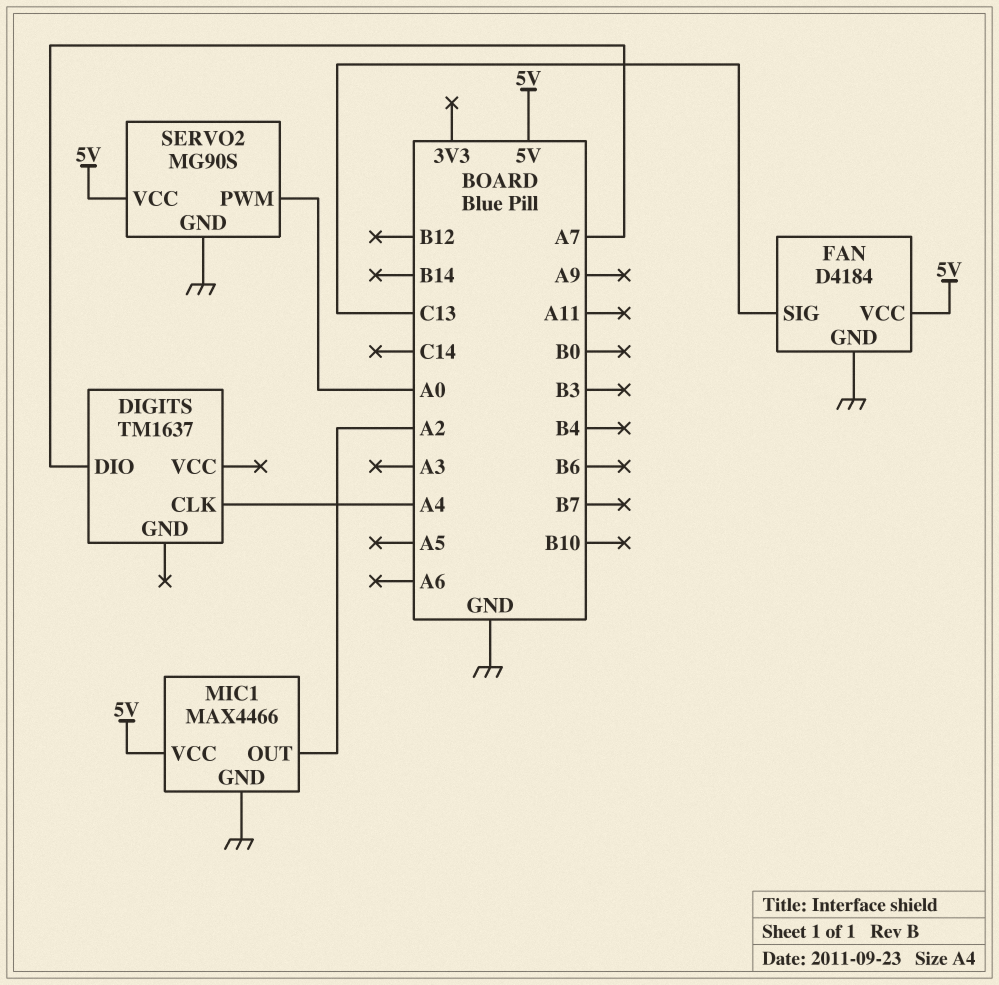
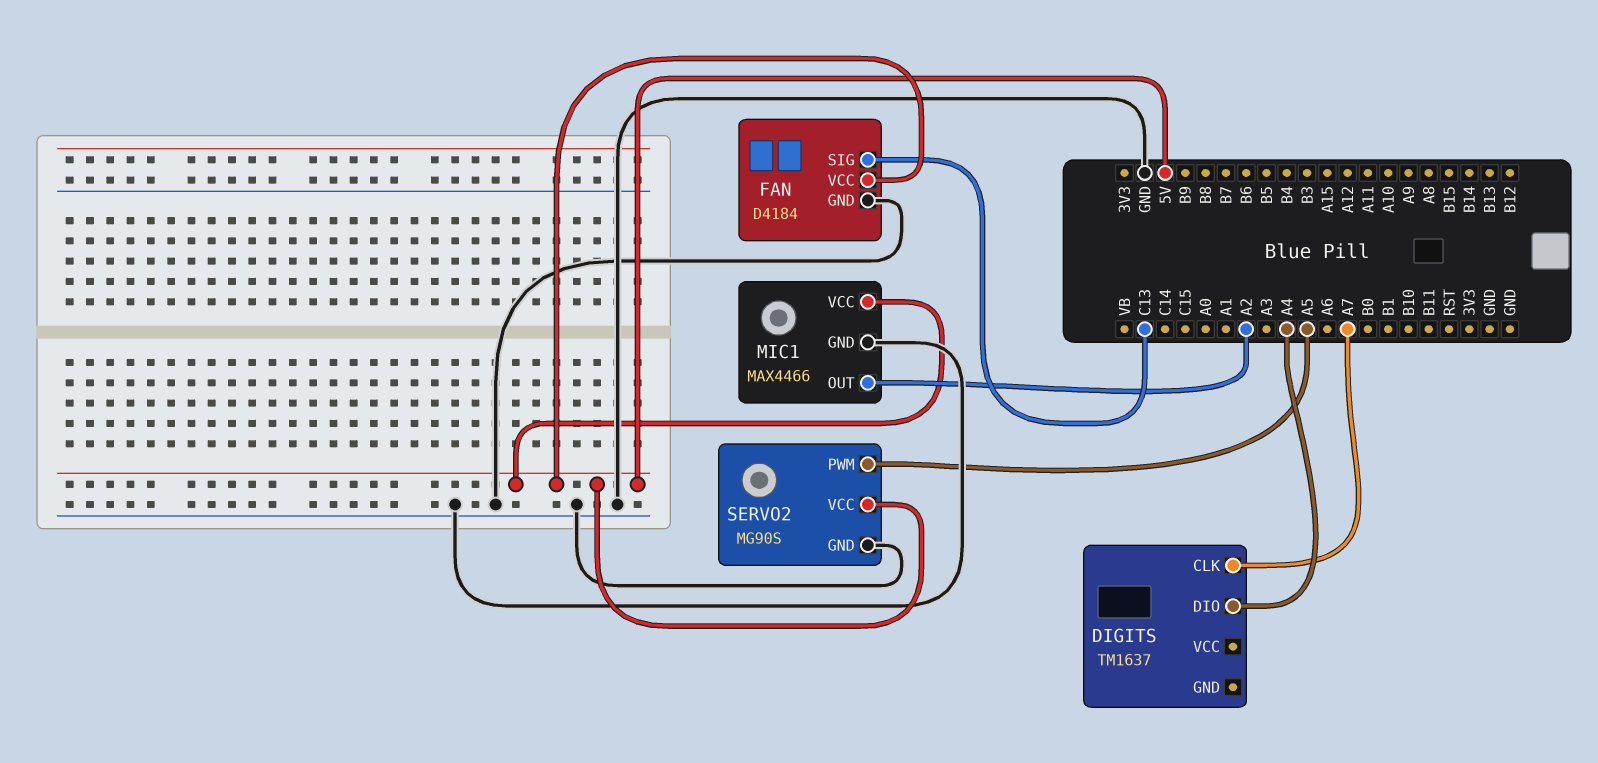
DIGITS pin CLK: A4 -> A7
DIGITS pin DIO: A7 -> A4
SERVO2 pin PWM: A0 -> A5

